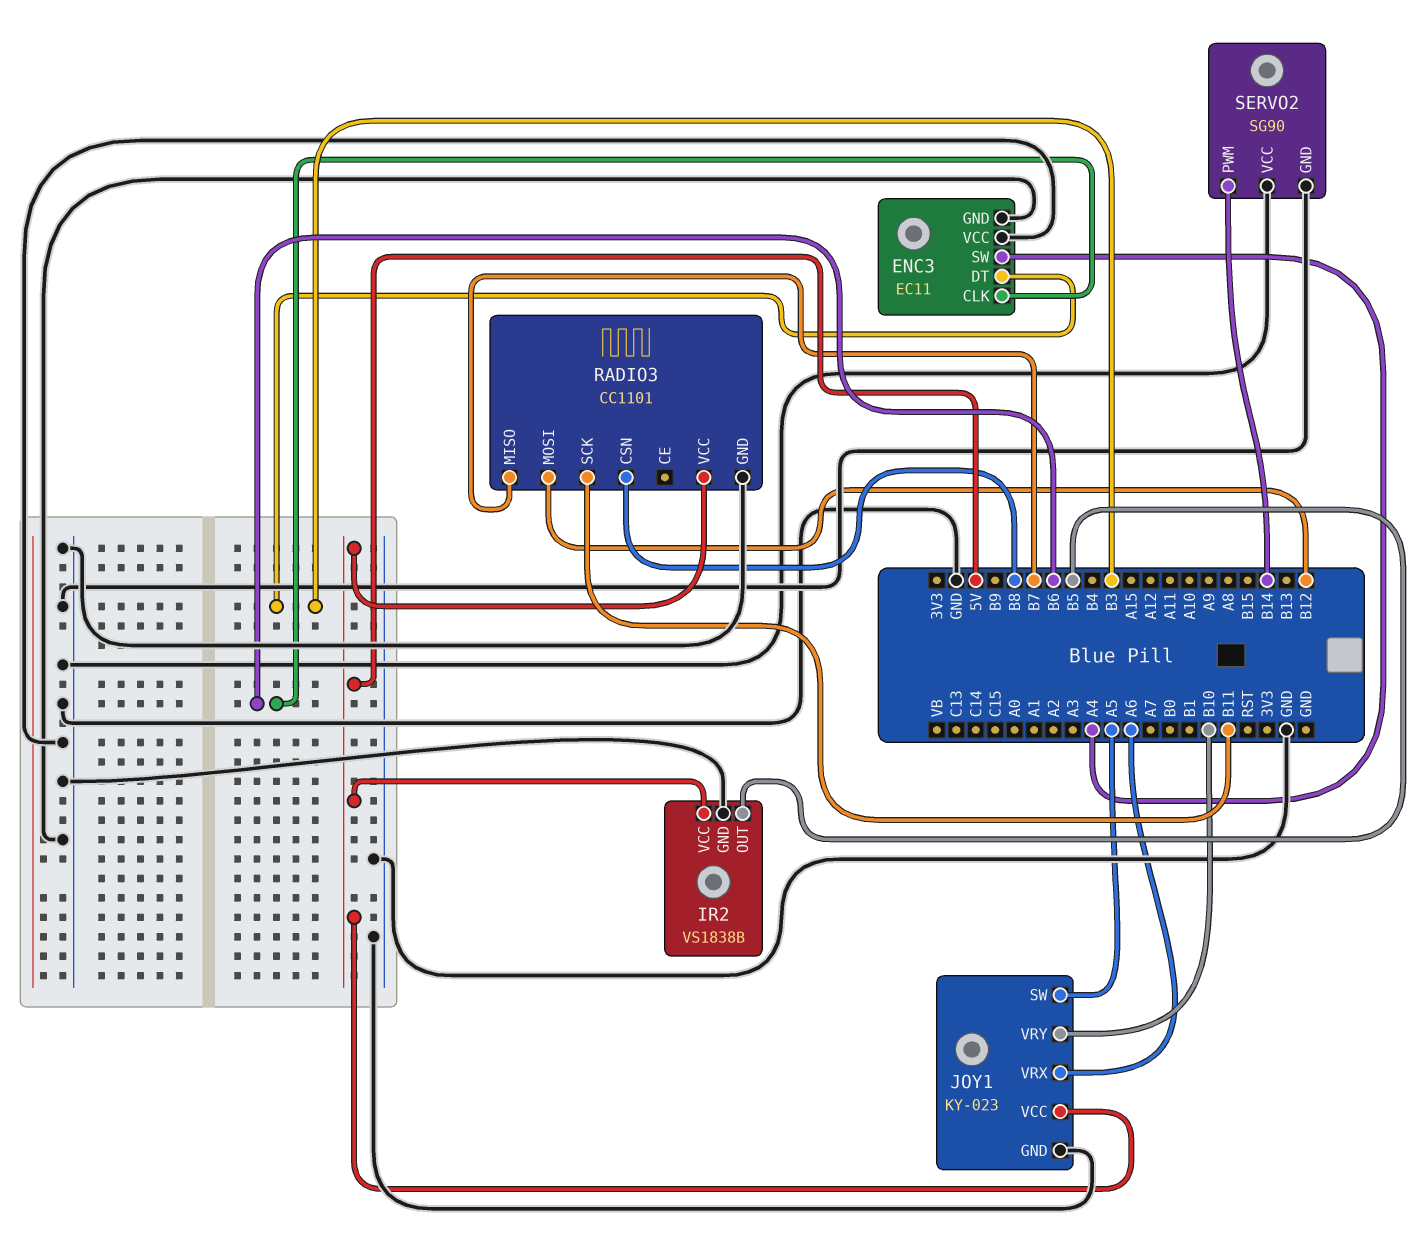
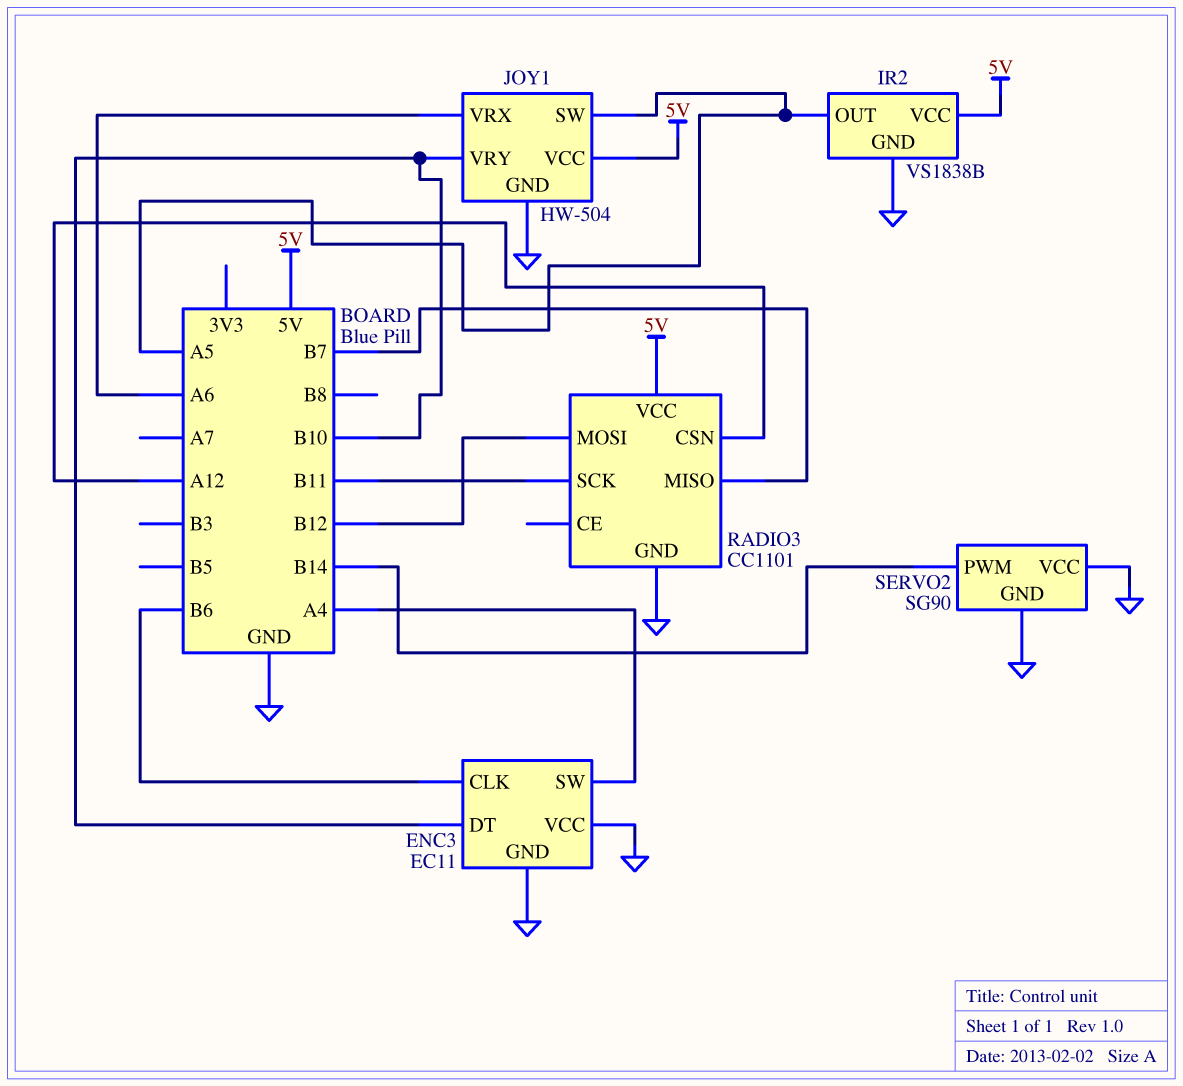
ENC3 pin DT: B3 -> B10
IR2 pin OUT: B5 -> A5
JOY1: KY-023 -> HW-504
RADIO3 pin CSN: B8 -> A12

